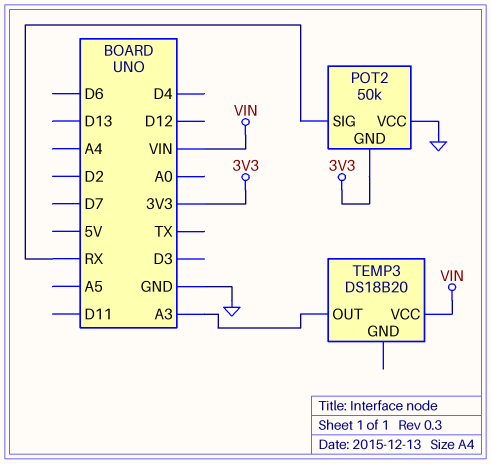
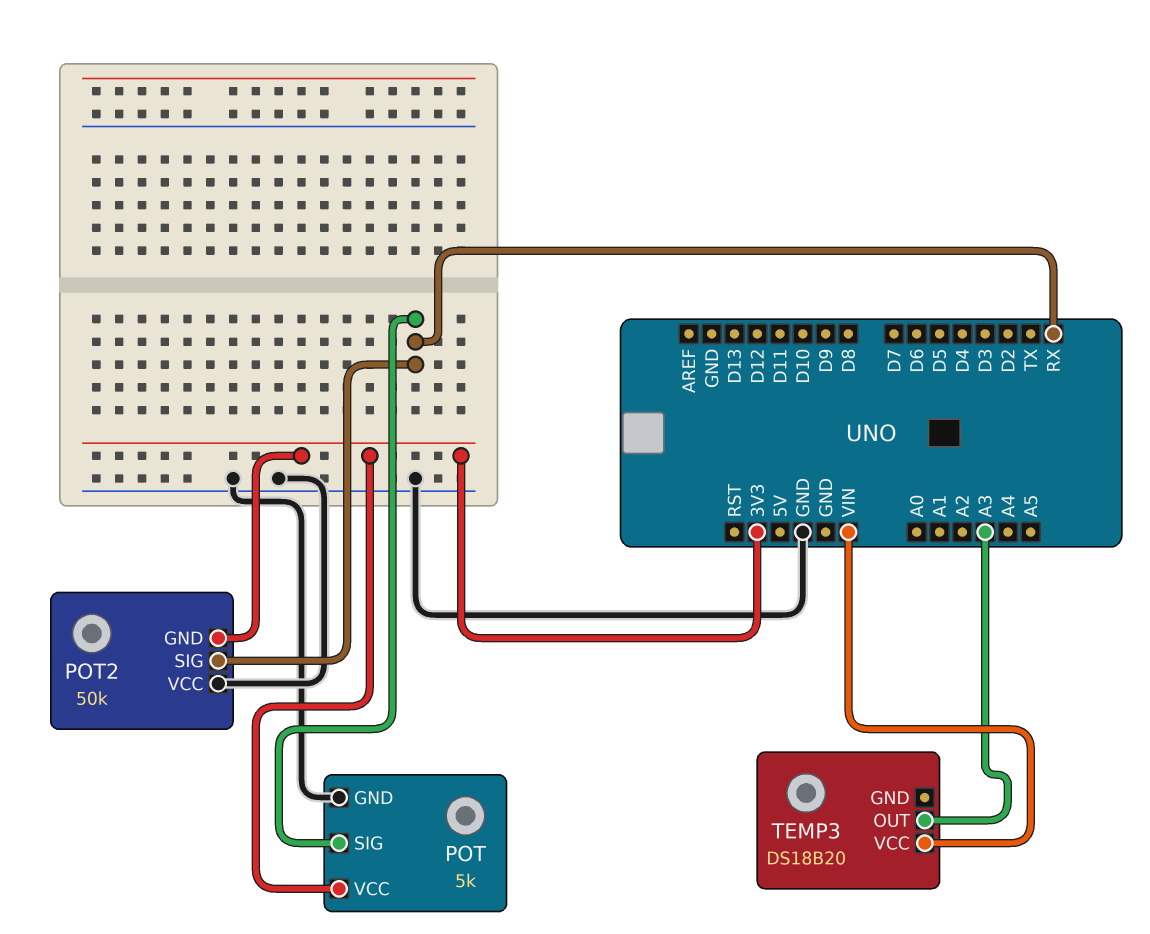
POT: none -> 5k
POT pin GND: none -> GND
POT pin SIG: none -> RX
POT pin VCC: none -> 3V3

